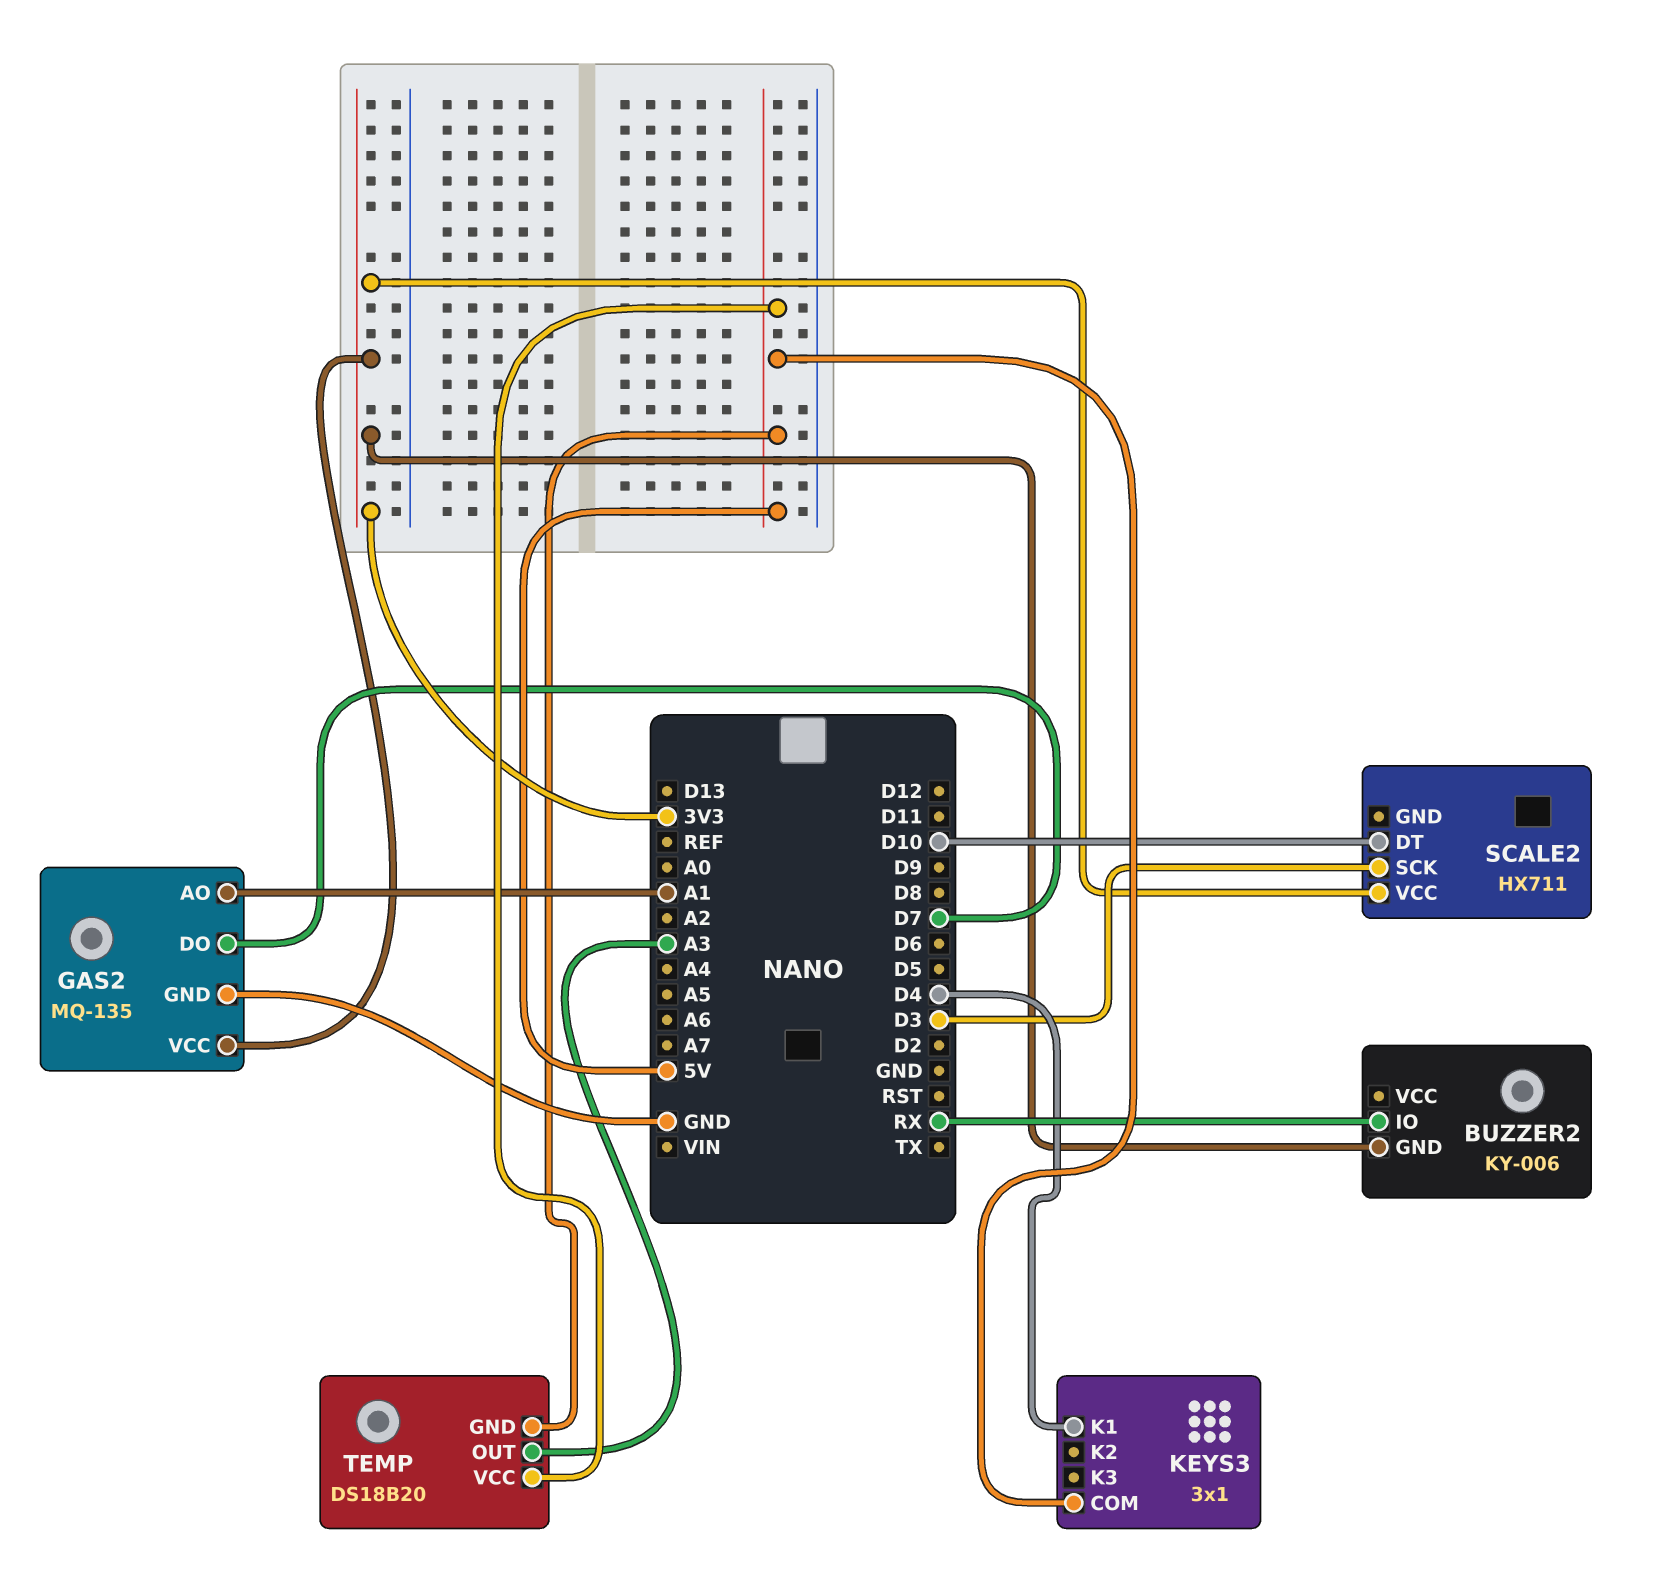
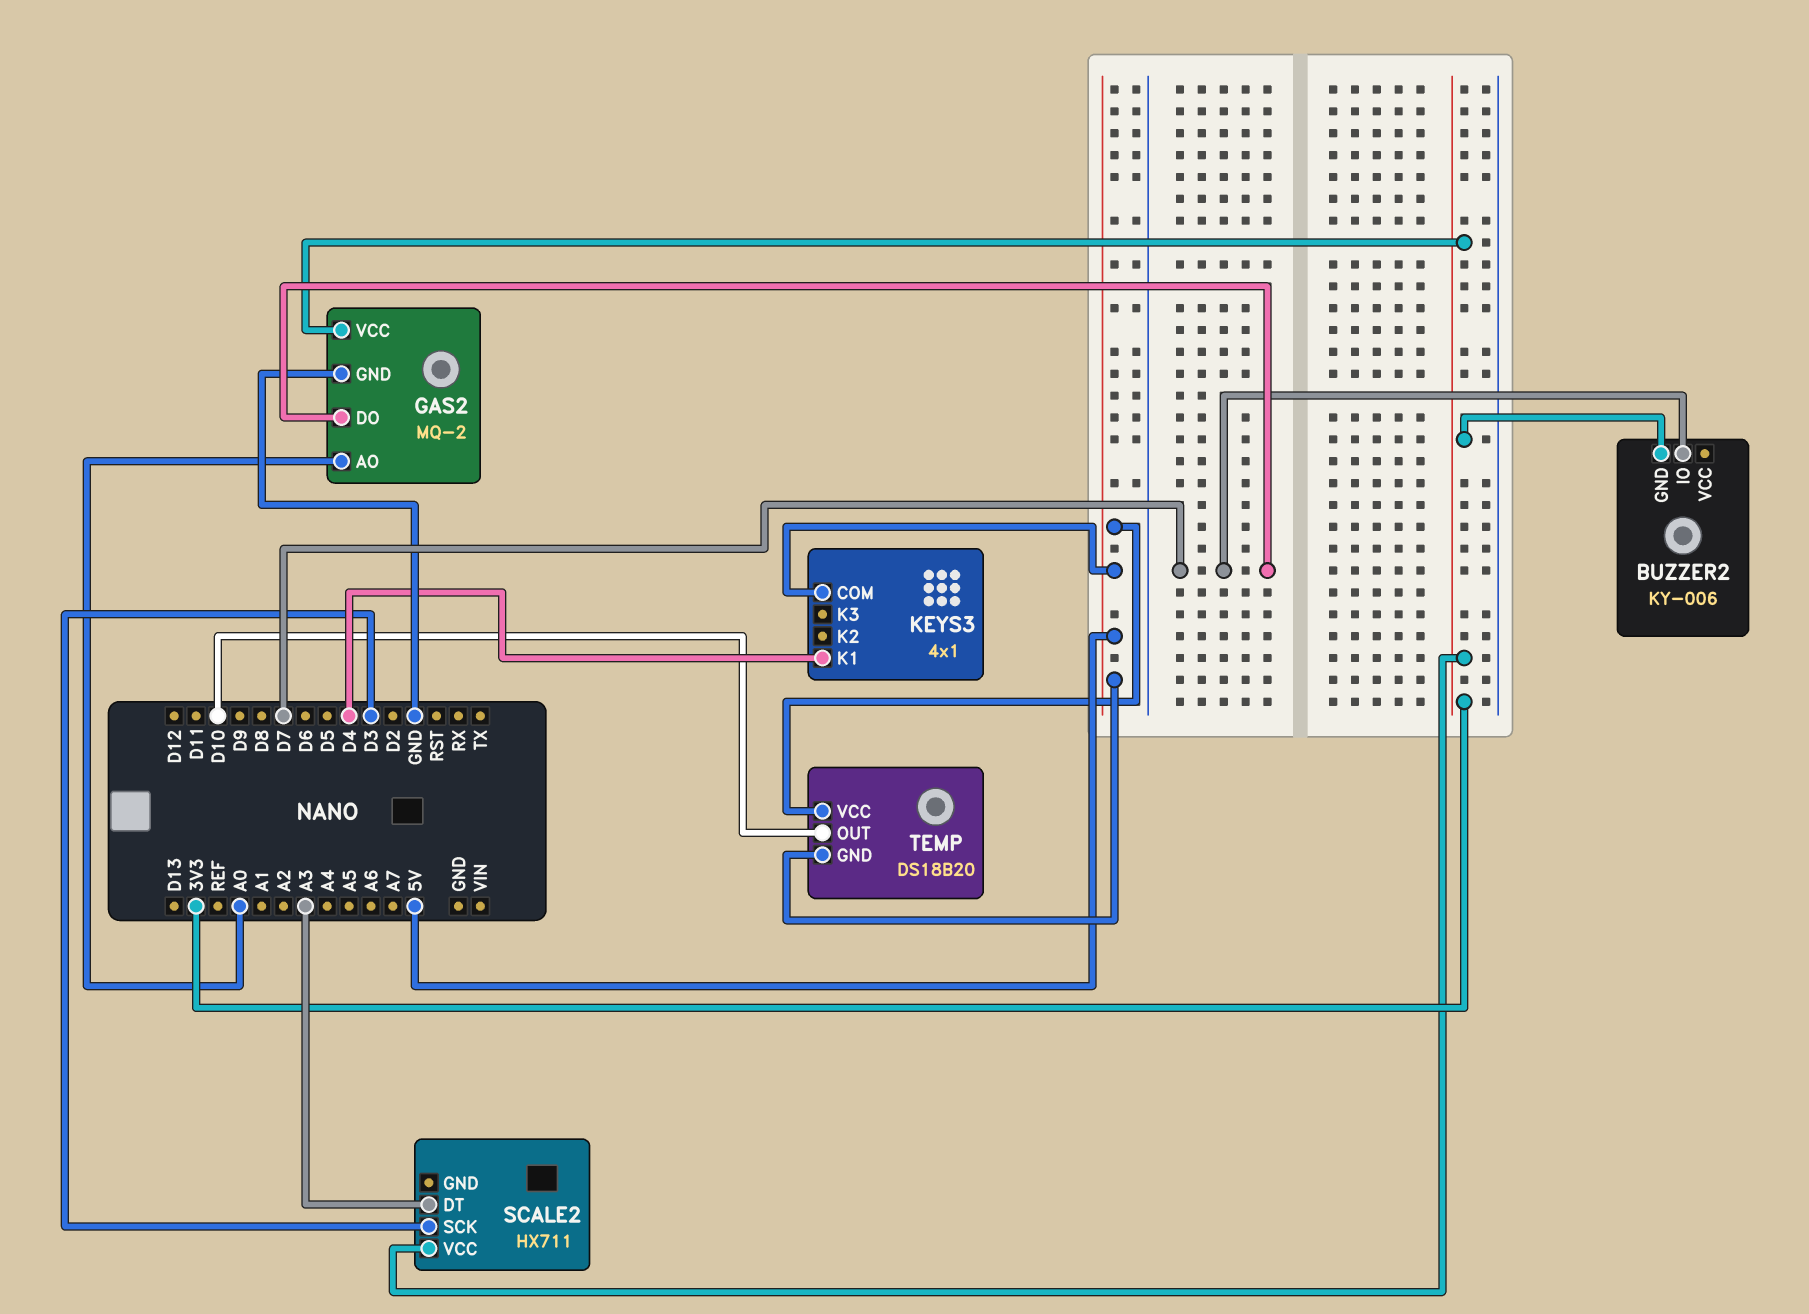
BUZZER2 pin IO: RX -> D7
GAS2: MQ-135 -> MQ-2
GAS2 pin AO: A1 -> A0
KEYS3: 3x1 -> 4x1
SCALE2 pin DT: D10 -> A3
TEMP pin OUT: A3 -> D10

